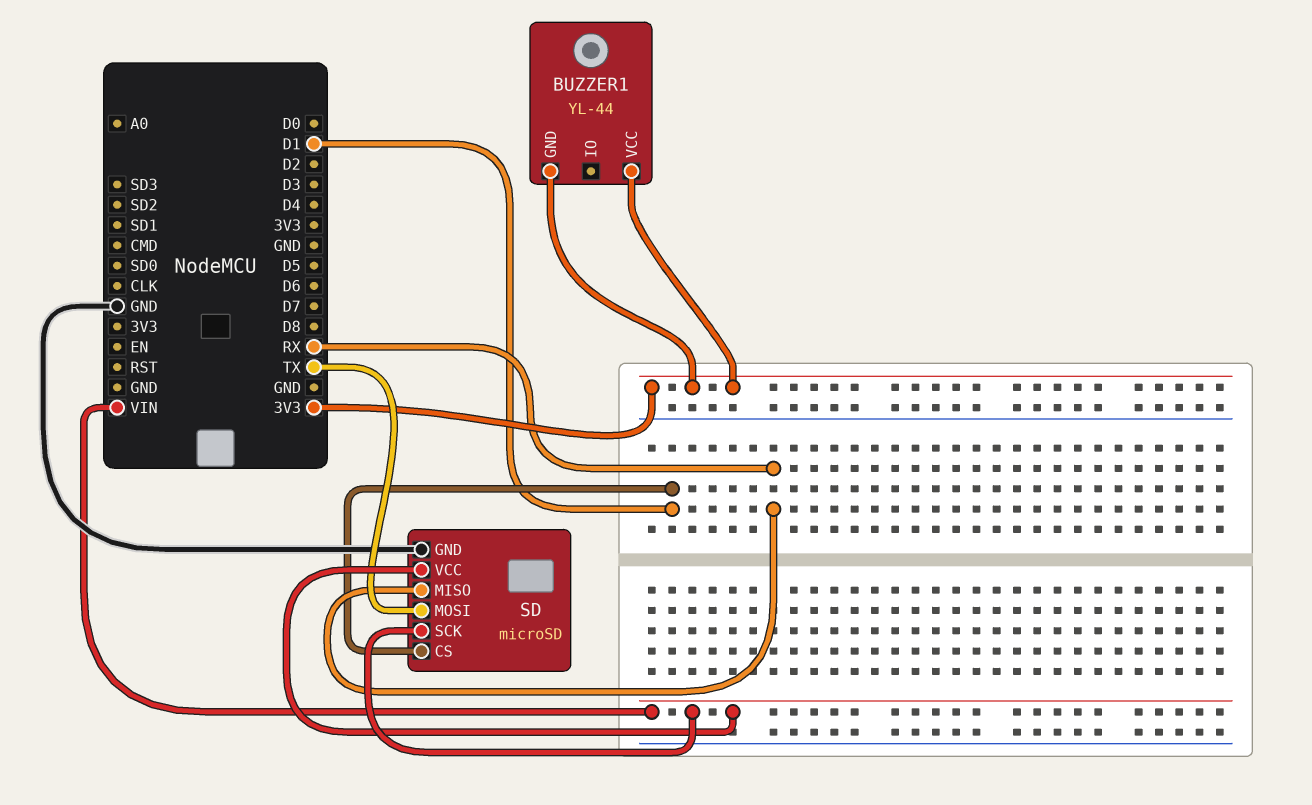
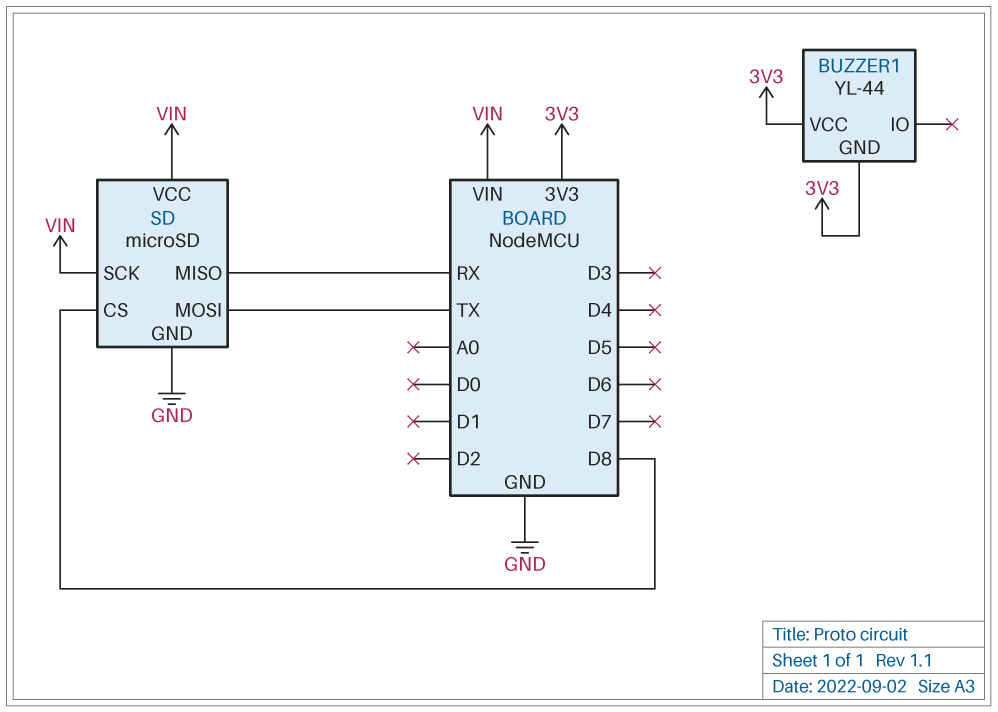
SD pin CS: D1 -> D8

